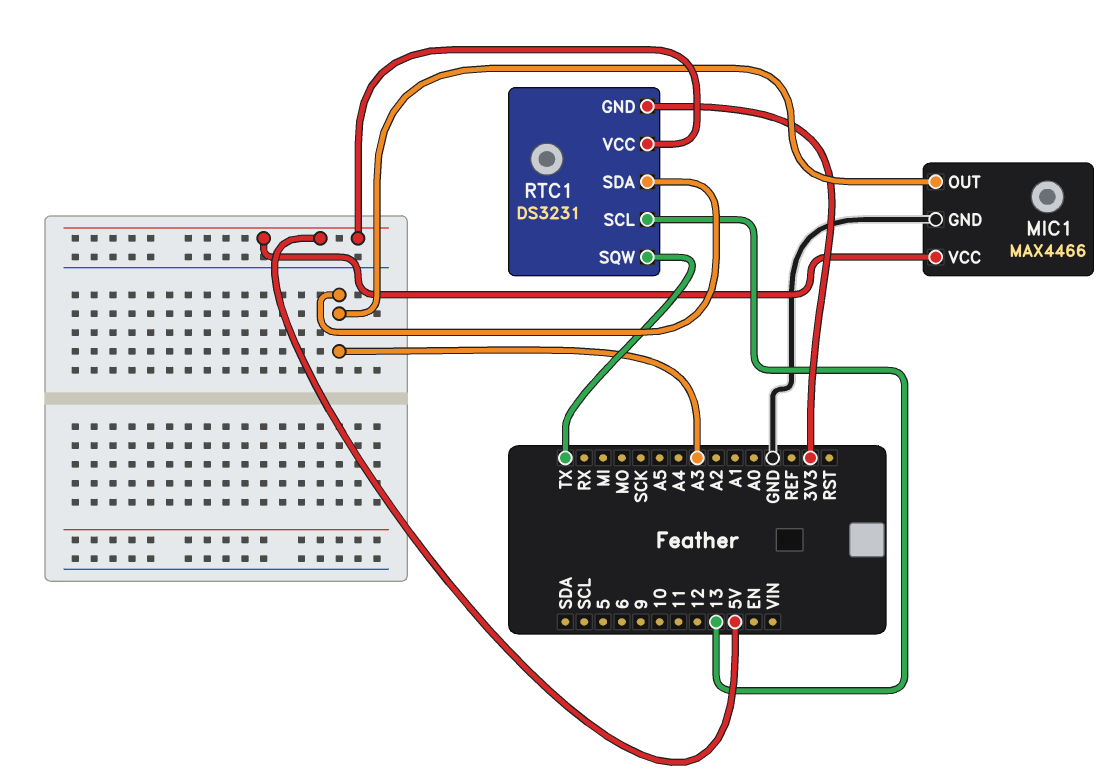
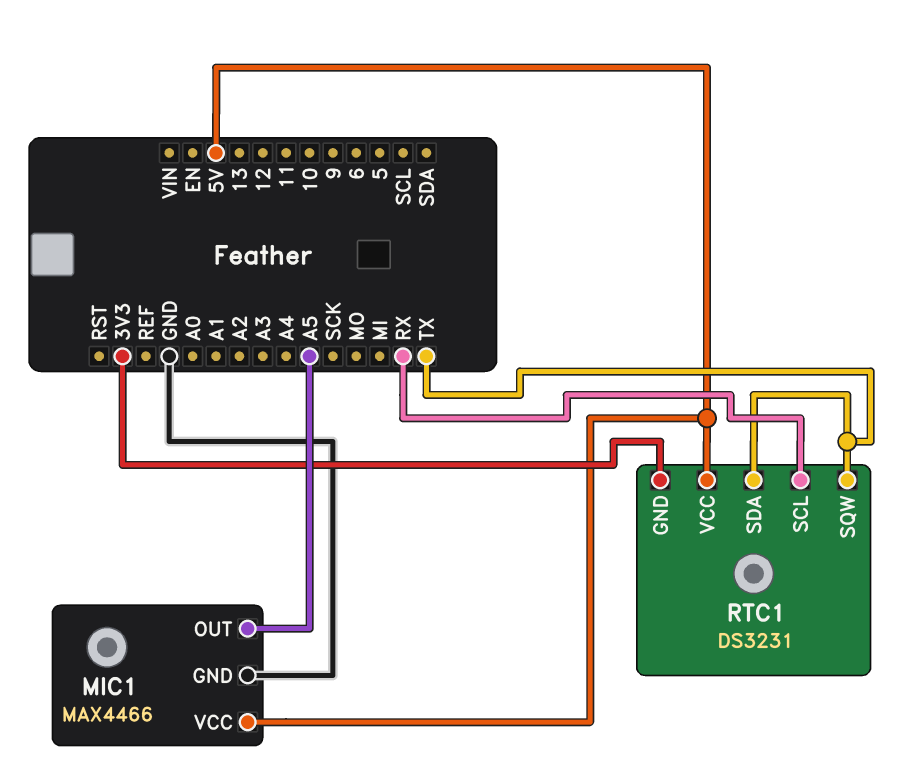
MIC1 pin OUT: A3 -> A5
RTC1 pin SCL: 13 -> RX
RTC1 pin SDA: A3 -> TX

